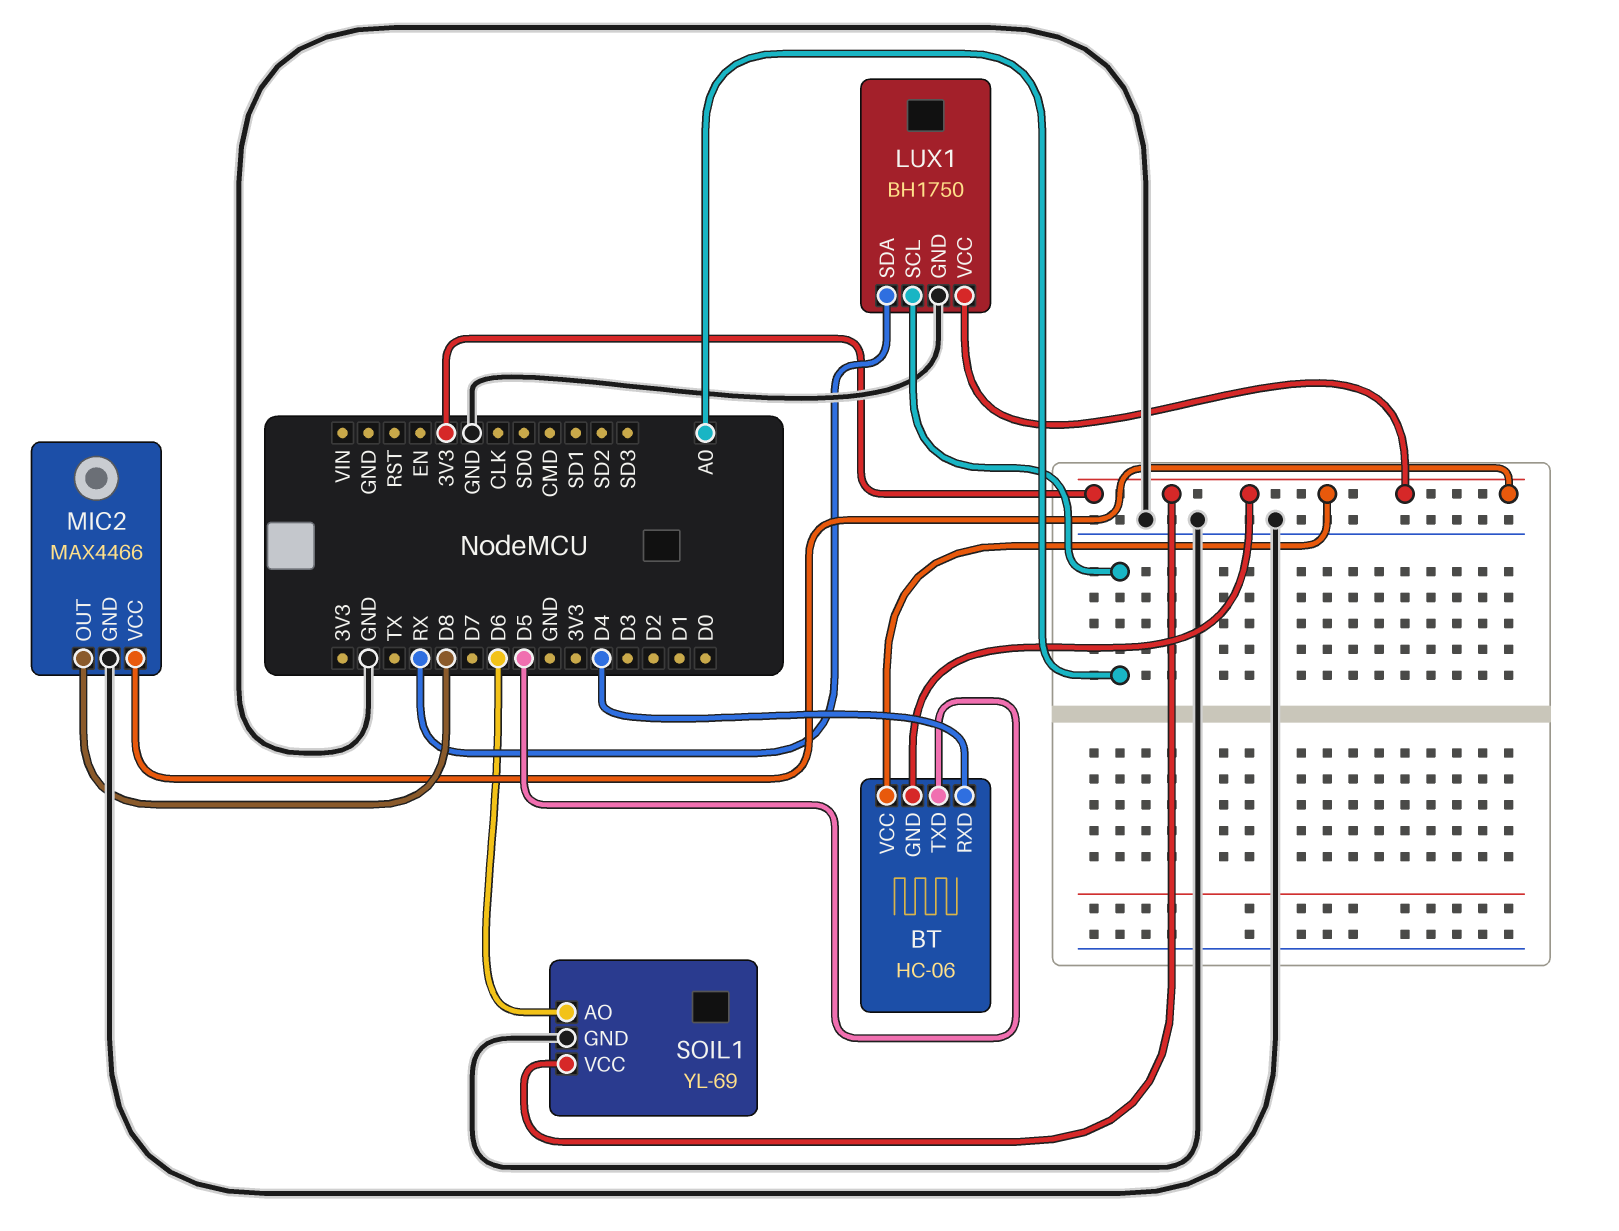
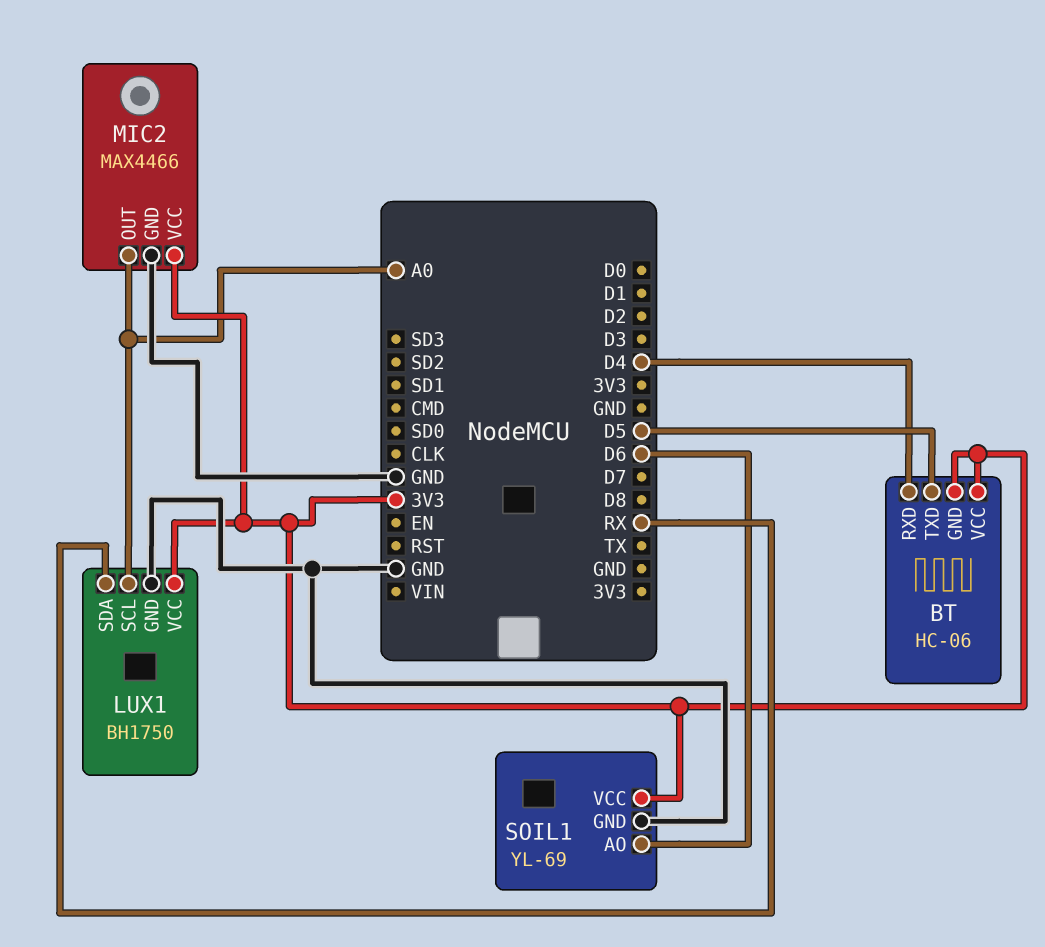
MIC2 pin OUT: D8 -> A0

